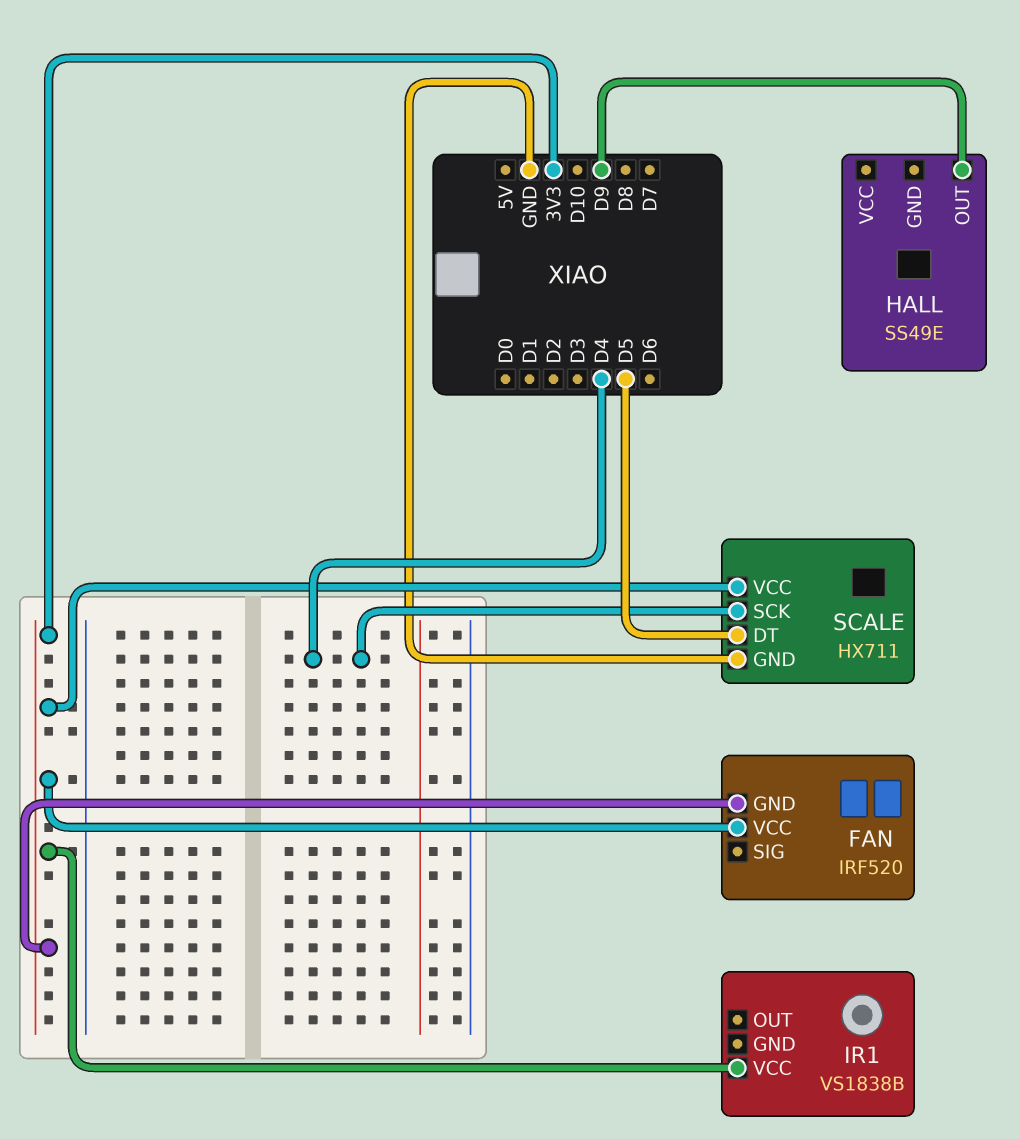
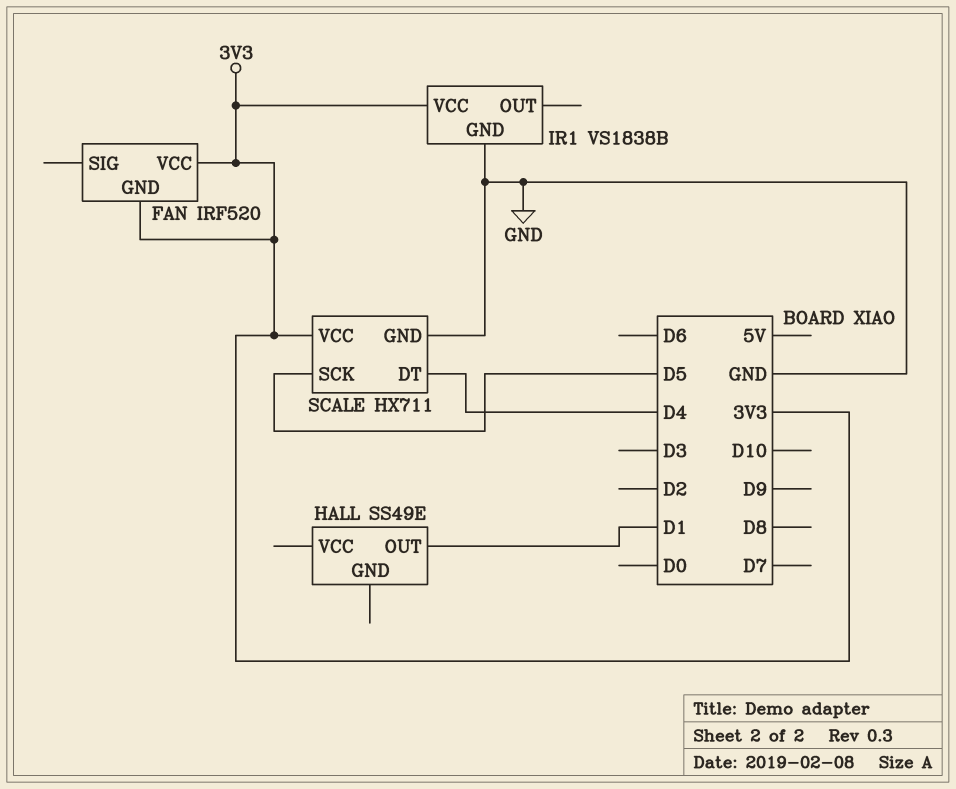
HALL pin OUT: D9 -> D1
IR1 pin GND: none -> GND
SCALE pin DT: D5 -> D4
SCALE pin SCK: D4 -> D5

